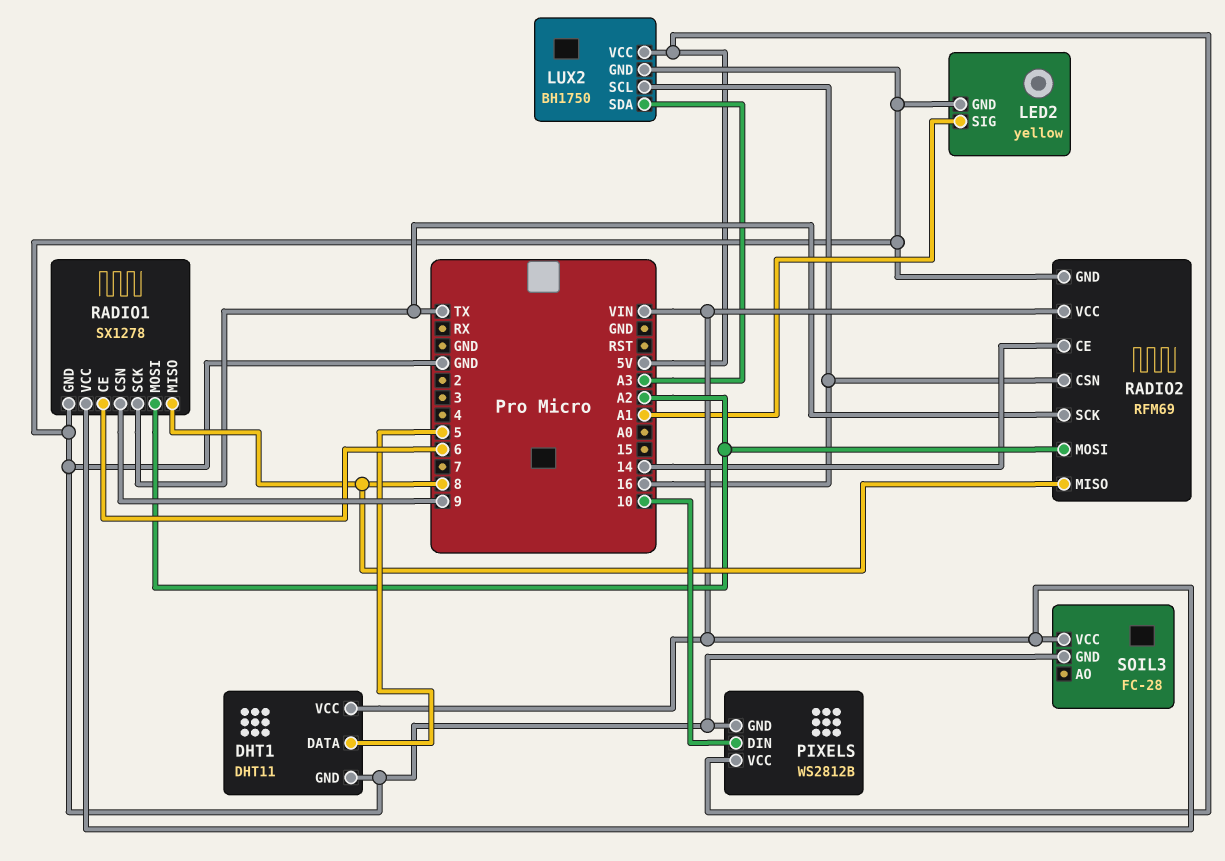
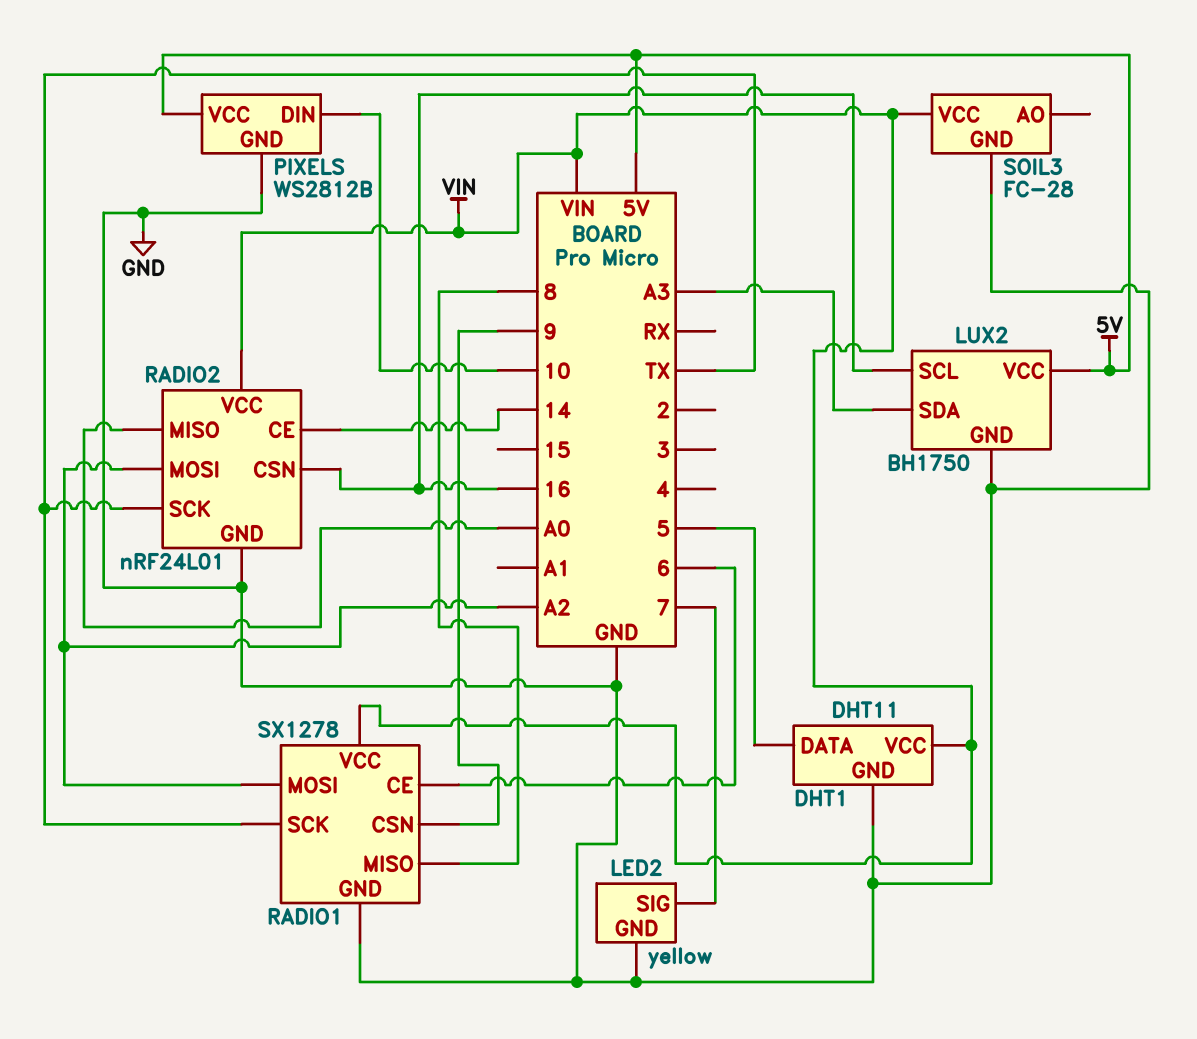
LED2 pin SIG: A1 -> 7
RADIO2: RFM69 -> nRF24L01
RADIO2 pin MISO: 8 -> A0

